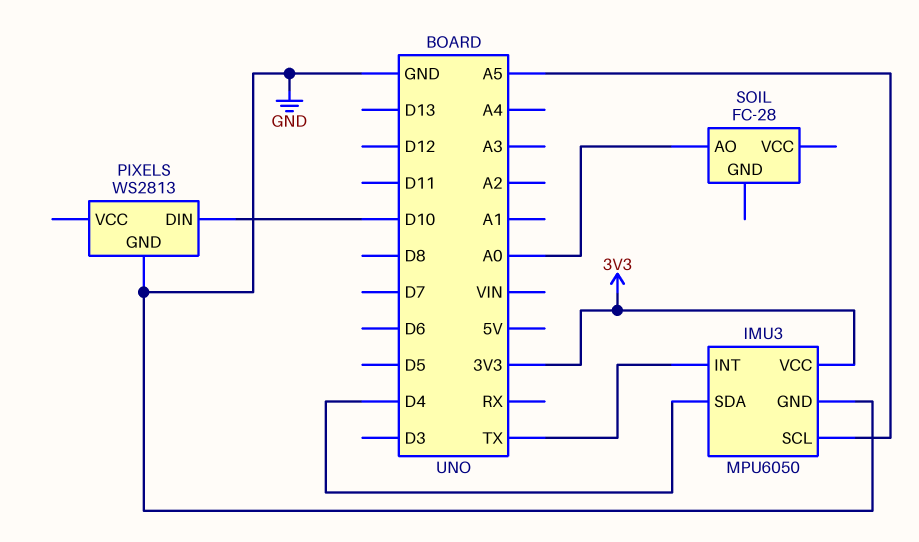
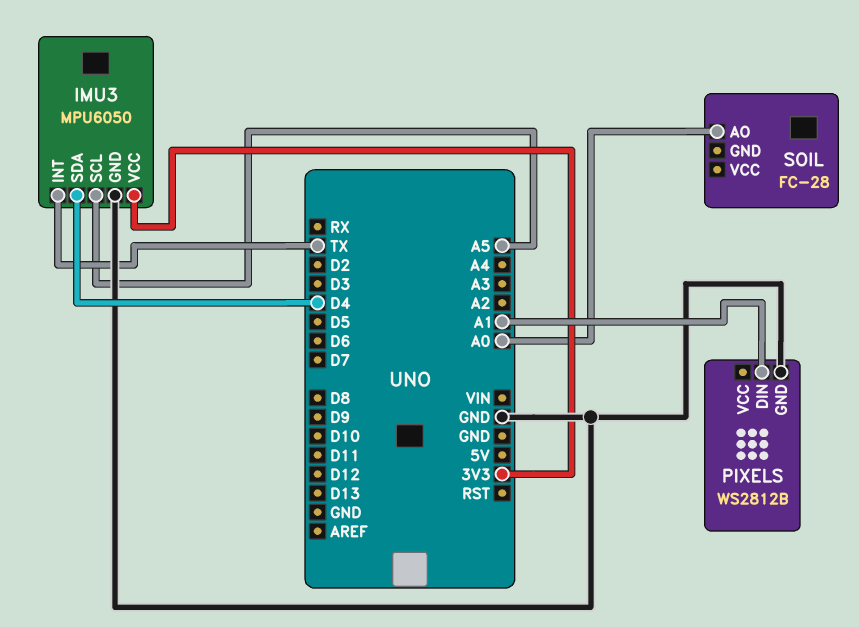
PIXELS: WS2813 -> WS2812B
PIXELS pin DIN: D10 -> A1

